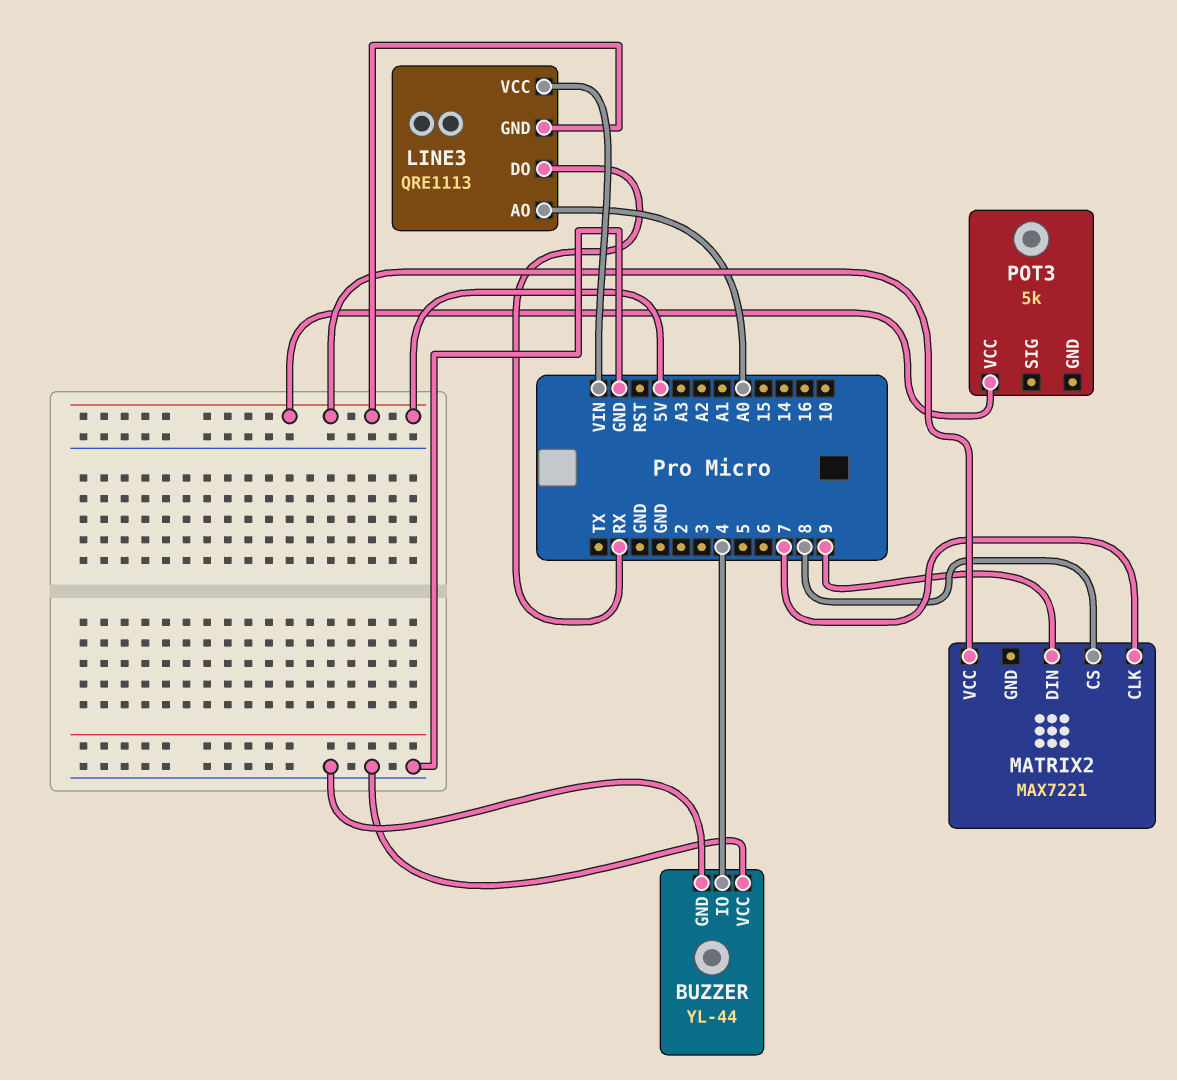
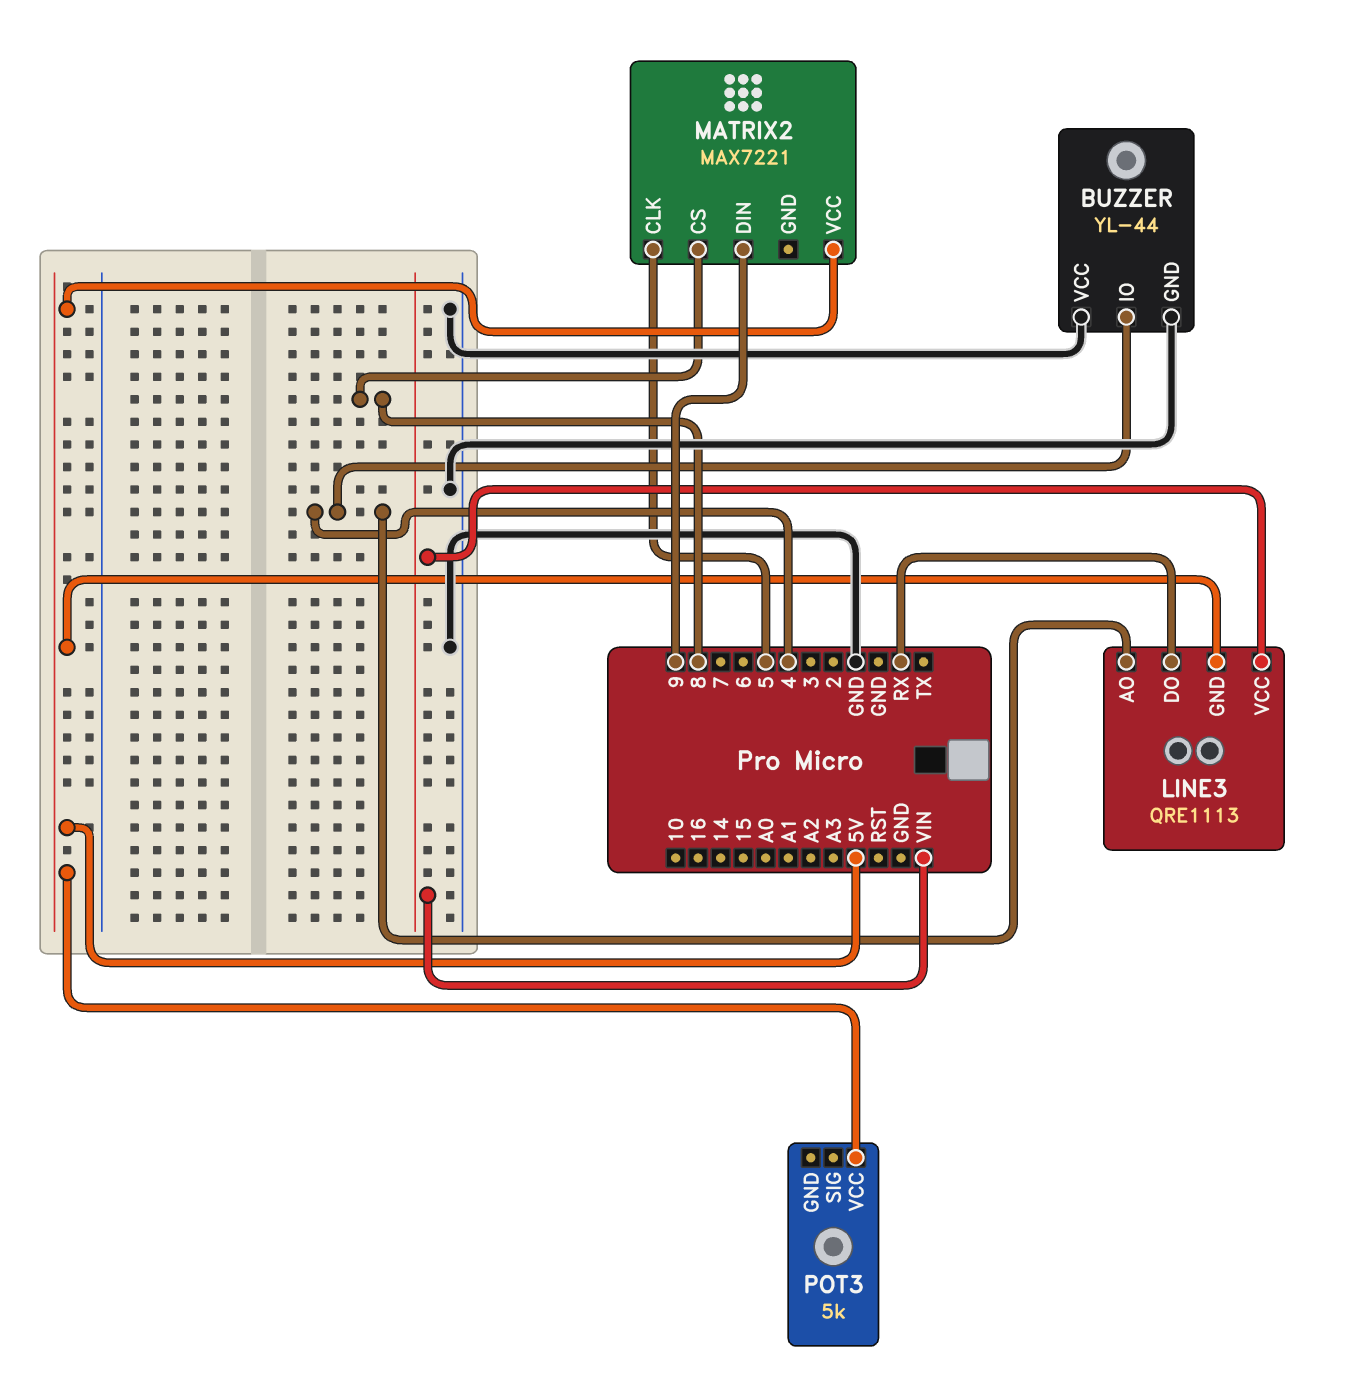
LINE3 pin AO: A0 -> 4
MATRIX2 pin CLK: 7 -> 5

